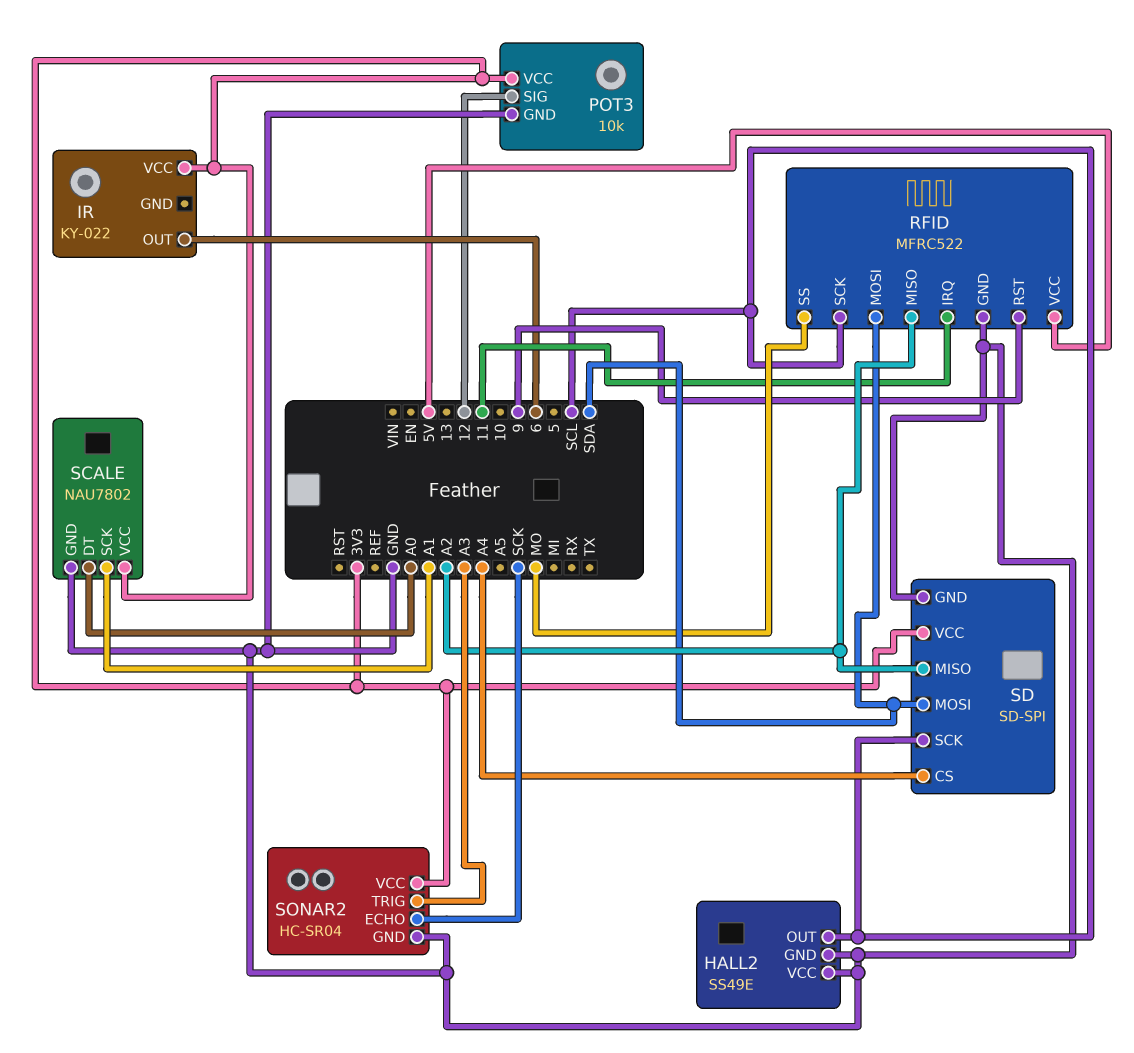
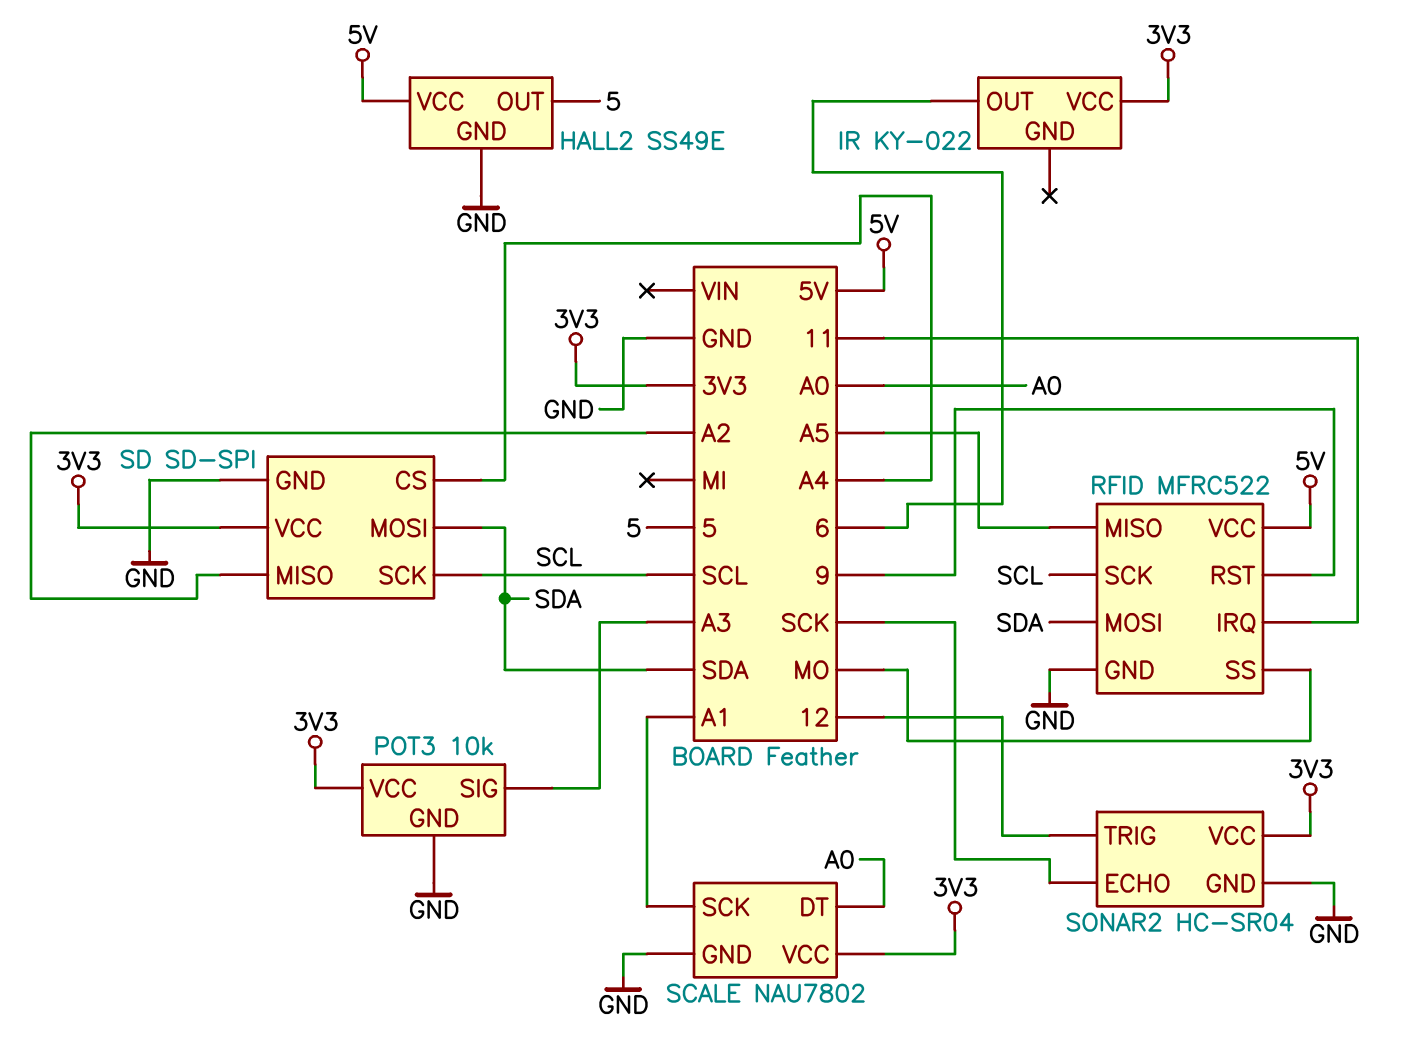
HALL2 pin OUT: SCL -> 5
HALL2 pin VCC: GND -> 5V
POT3 pin SIG: 12 -> A3
RFID pin MISO: A2 -> A5
SONAR2 pin TRIG: A3 -> 12

